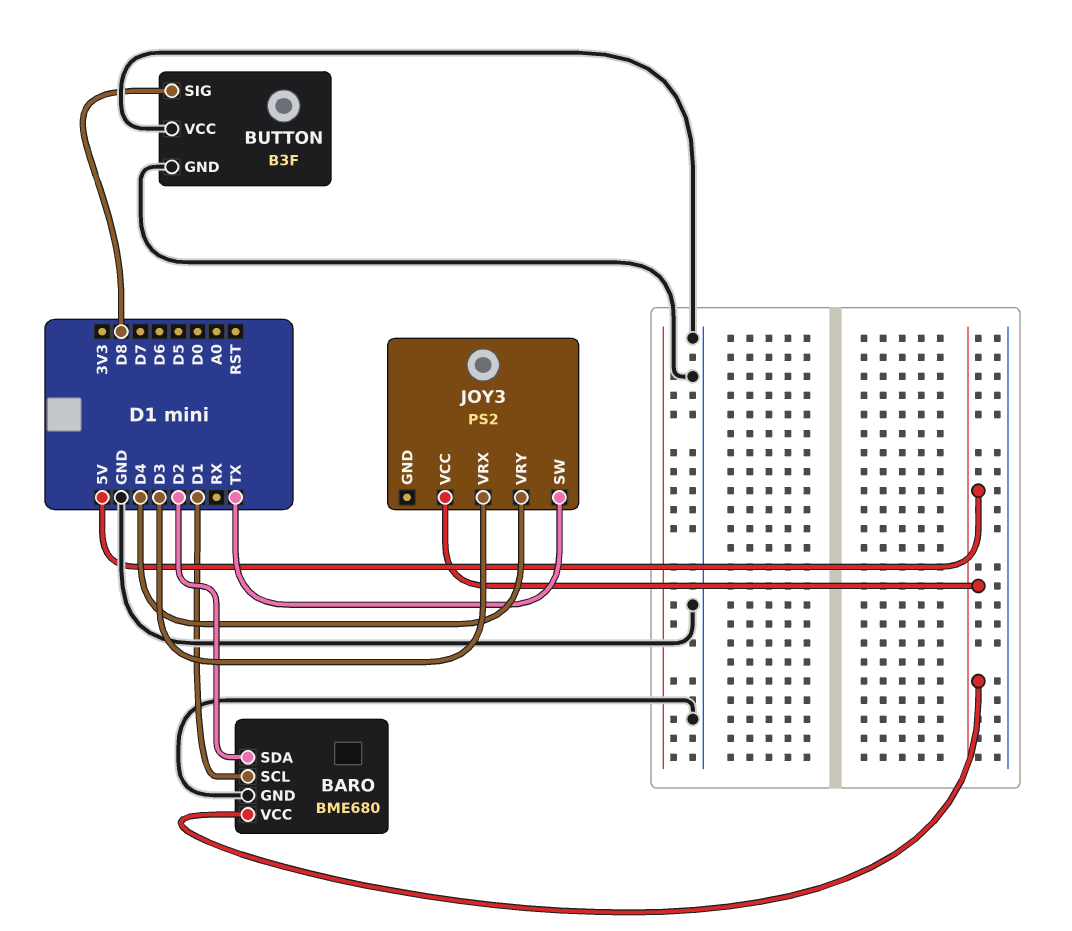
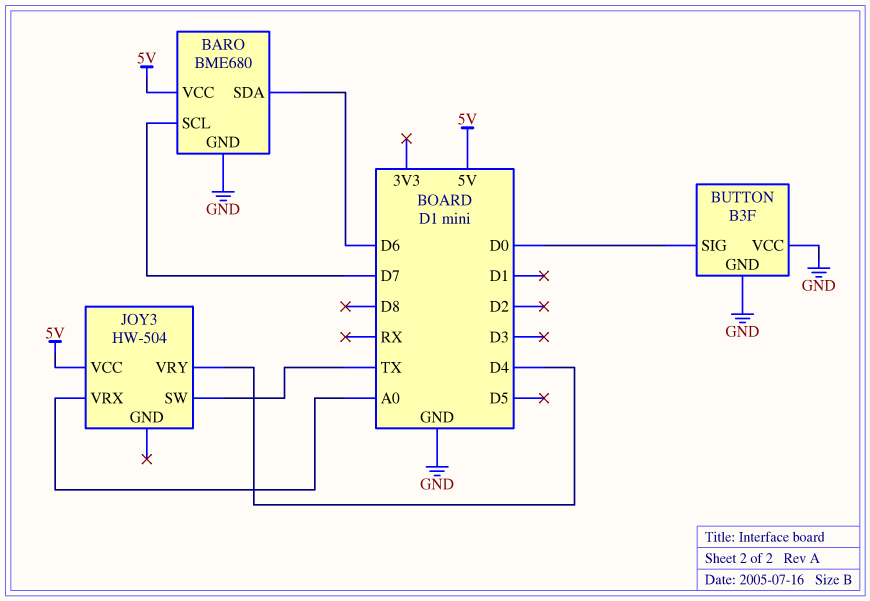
BARO pin SCL: D1 -> D7
BARO pin SDA: D2 -> D6
BUTTON pin SIG: D8 -> D0
JOY3: PS2 -> HW-504
JOY3 pin VRX: D3 -> A0

